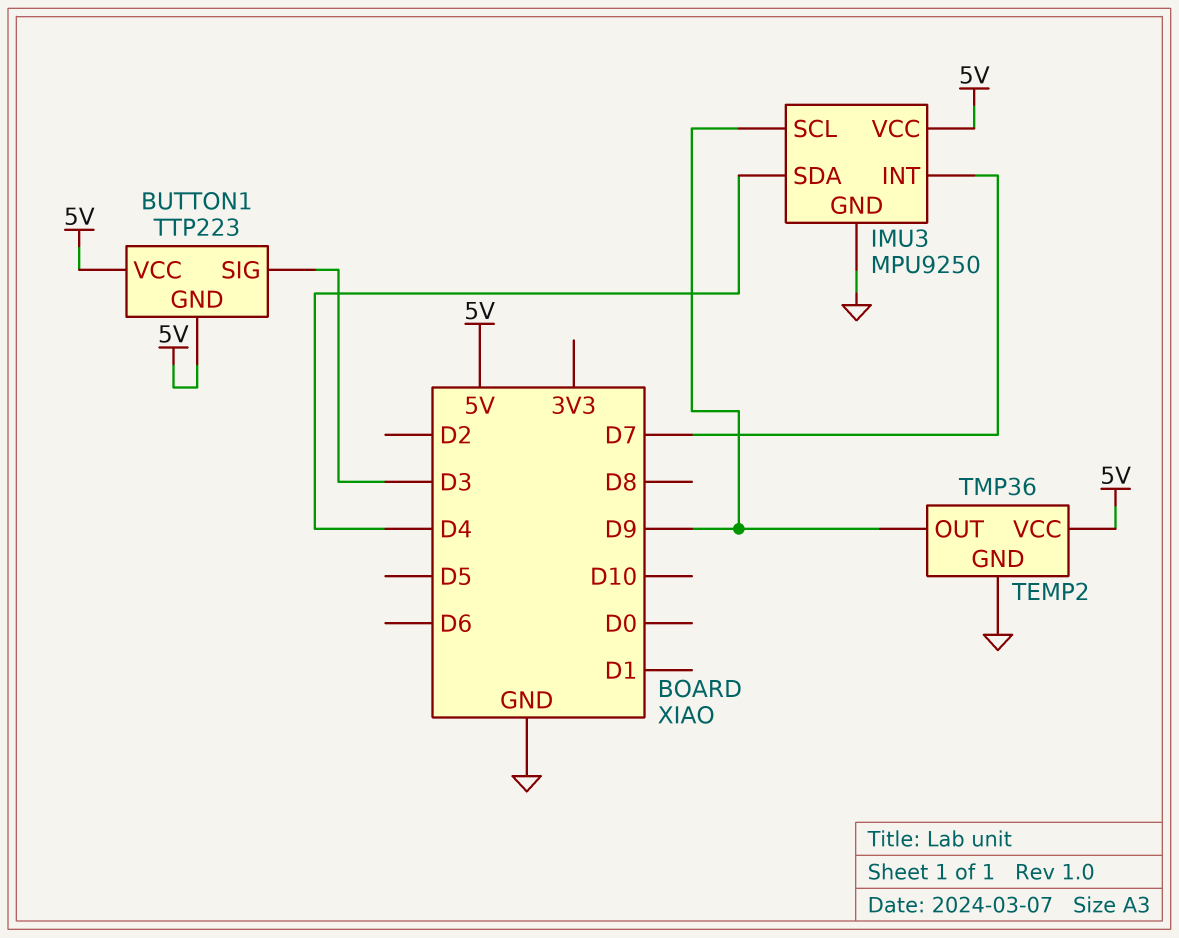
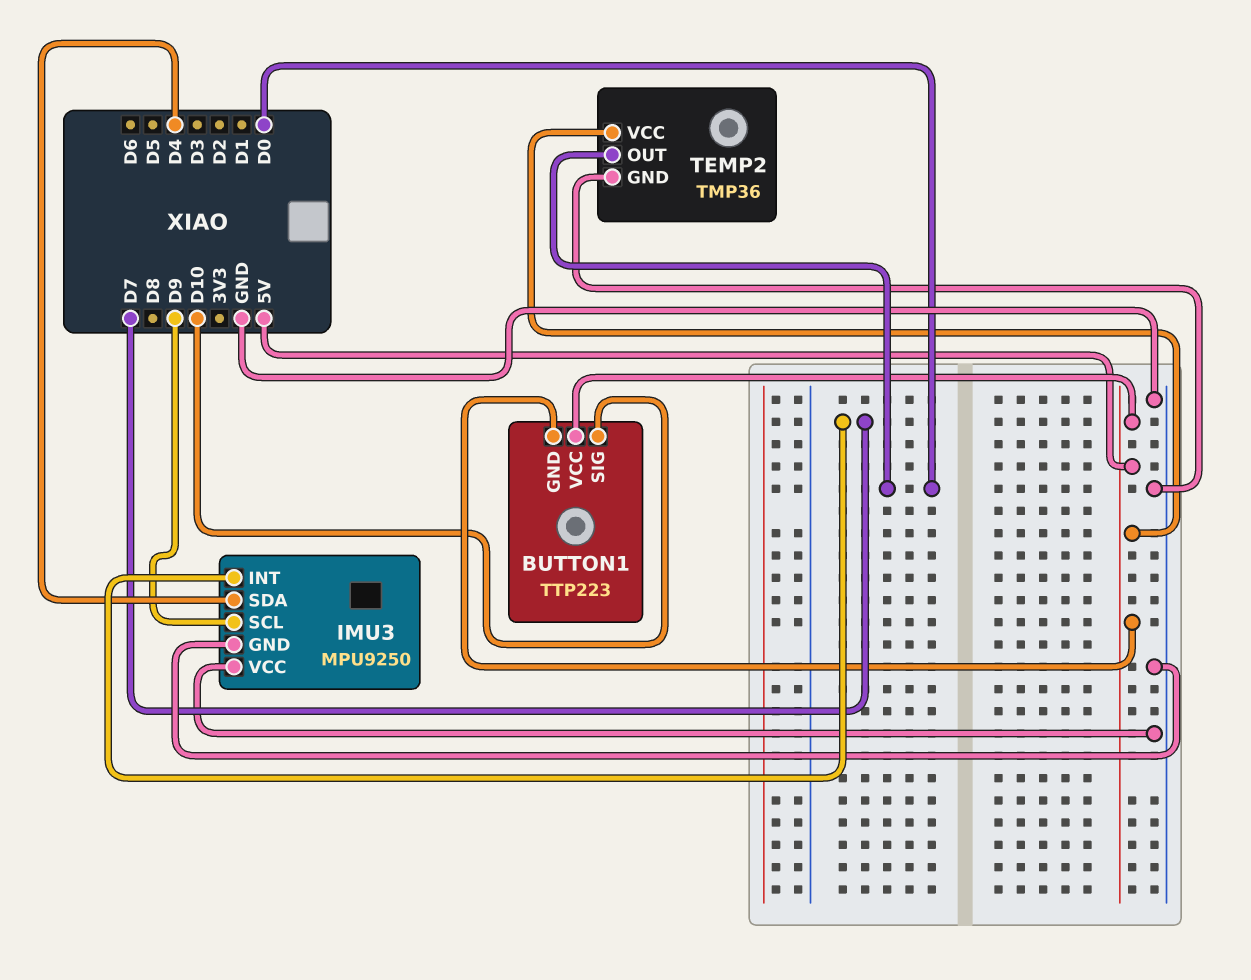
BUTTON1 pin SIG: D3 -> D10
IMU3 pin VCC: 5V -> GND
TEMP2 pin OUT: D9 -> D0

